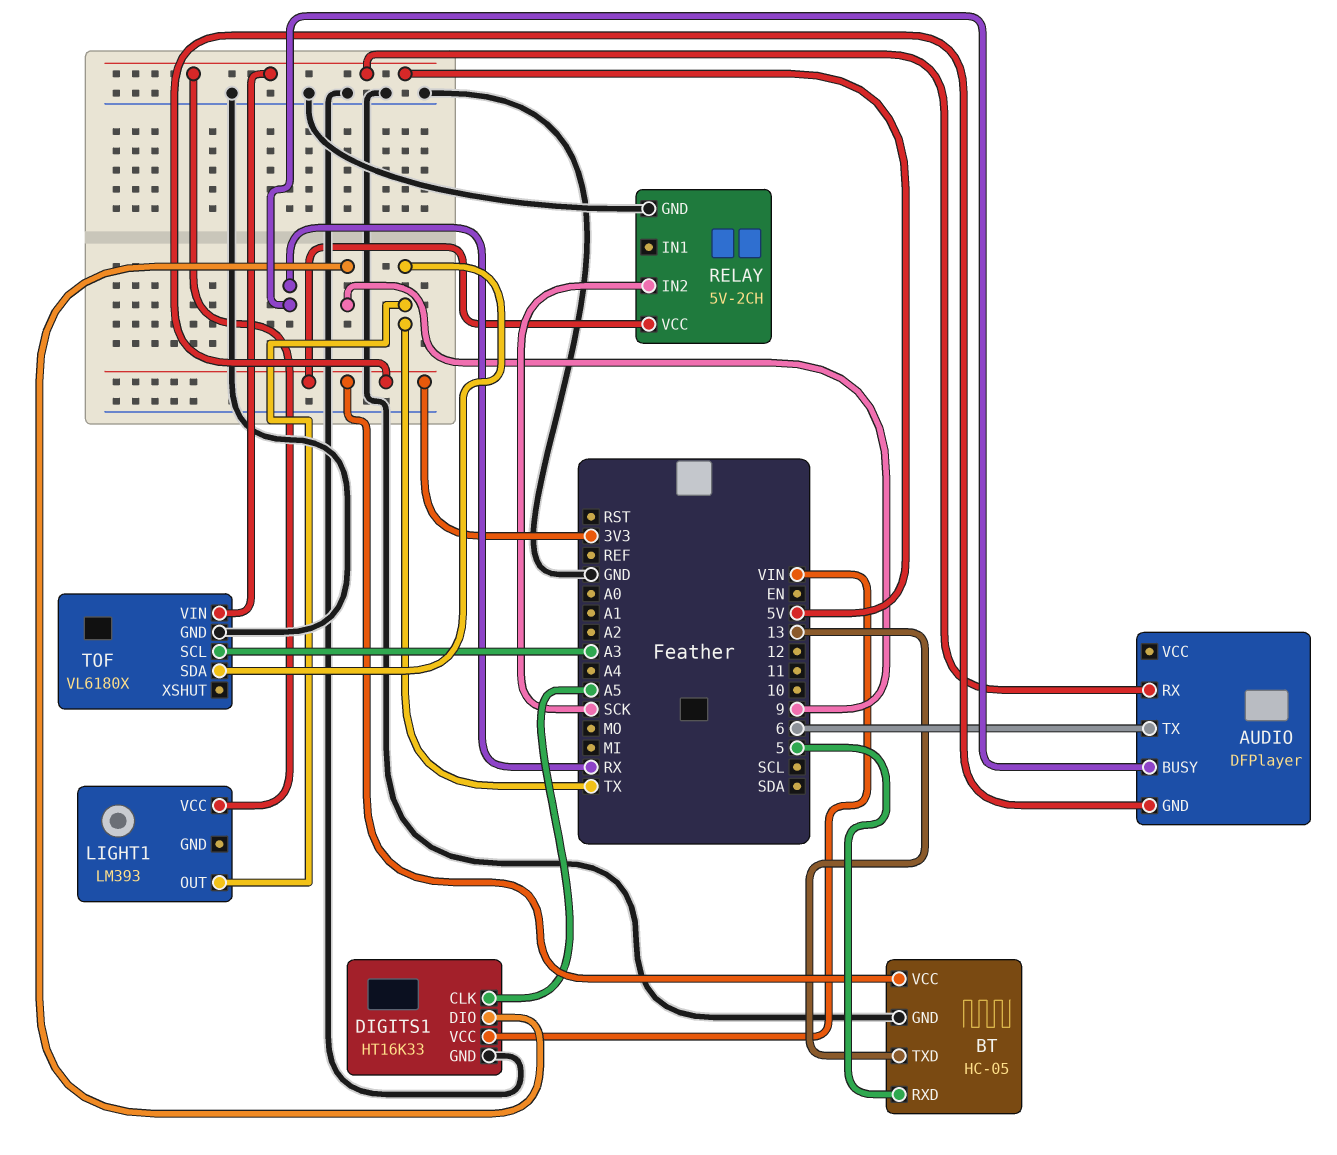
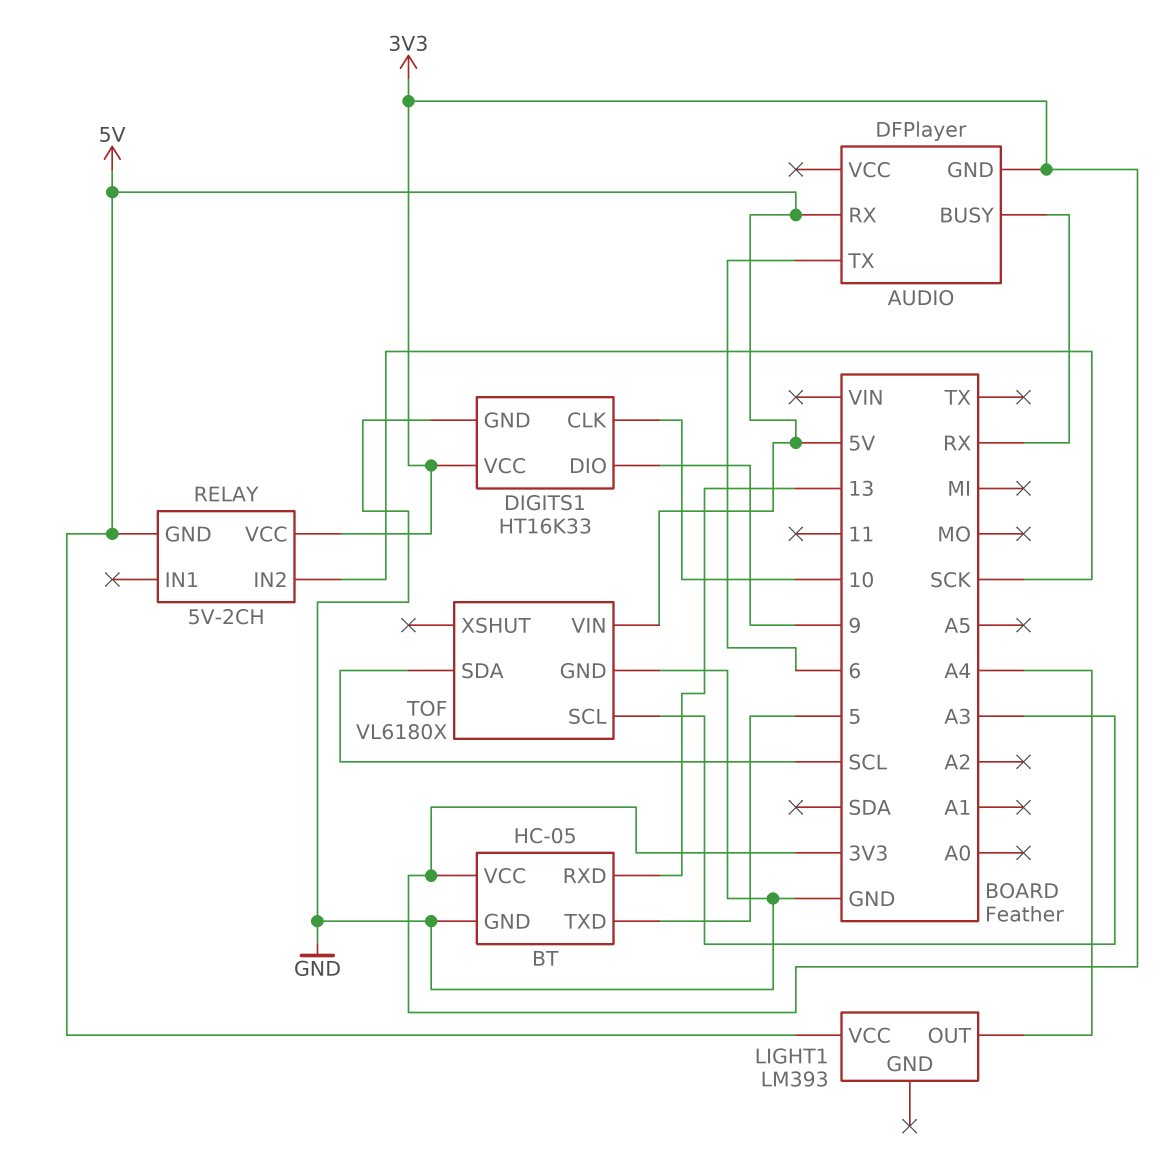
BT pin RXD: 5 -> 13
BT pin TXD: 13 -> 5
DIGITS1 pin CLK: A5 -> 10
DIGITS1 pin VCC: VIN -> 3V3
LIGHT1 pin OUT: TX -> A4
RELAY pin GND: GND -> 5V
TOF pin SDA: TX -> SCL

